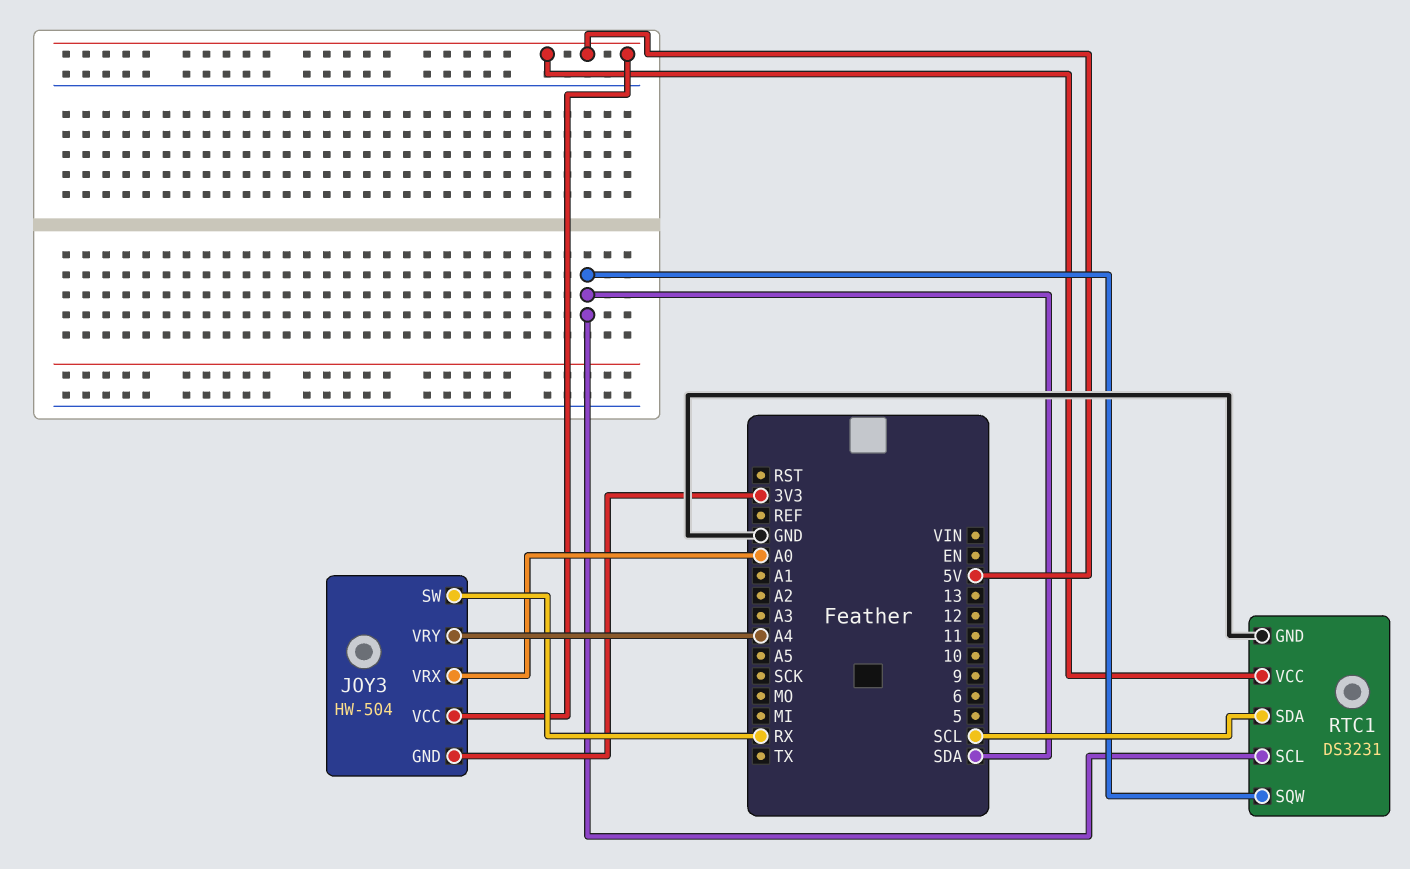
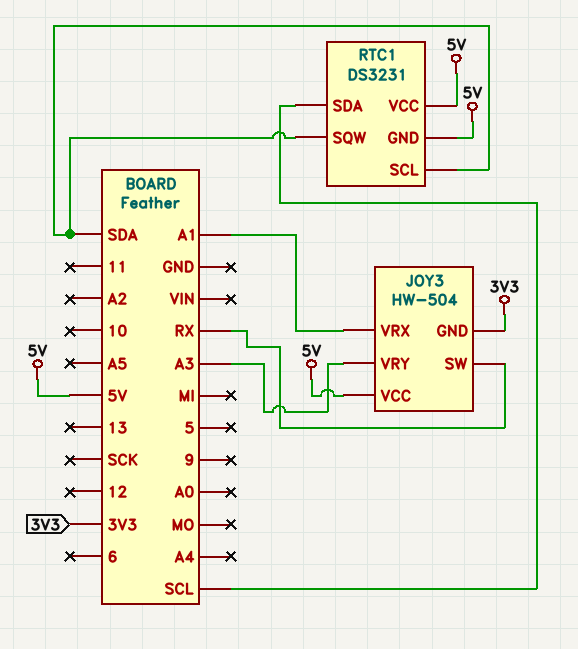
JOY3 pin VRX: A0 -> A1
JOY3 pin VRY: A4 -> A3
RTC1 pin GND: GND -> 5V

